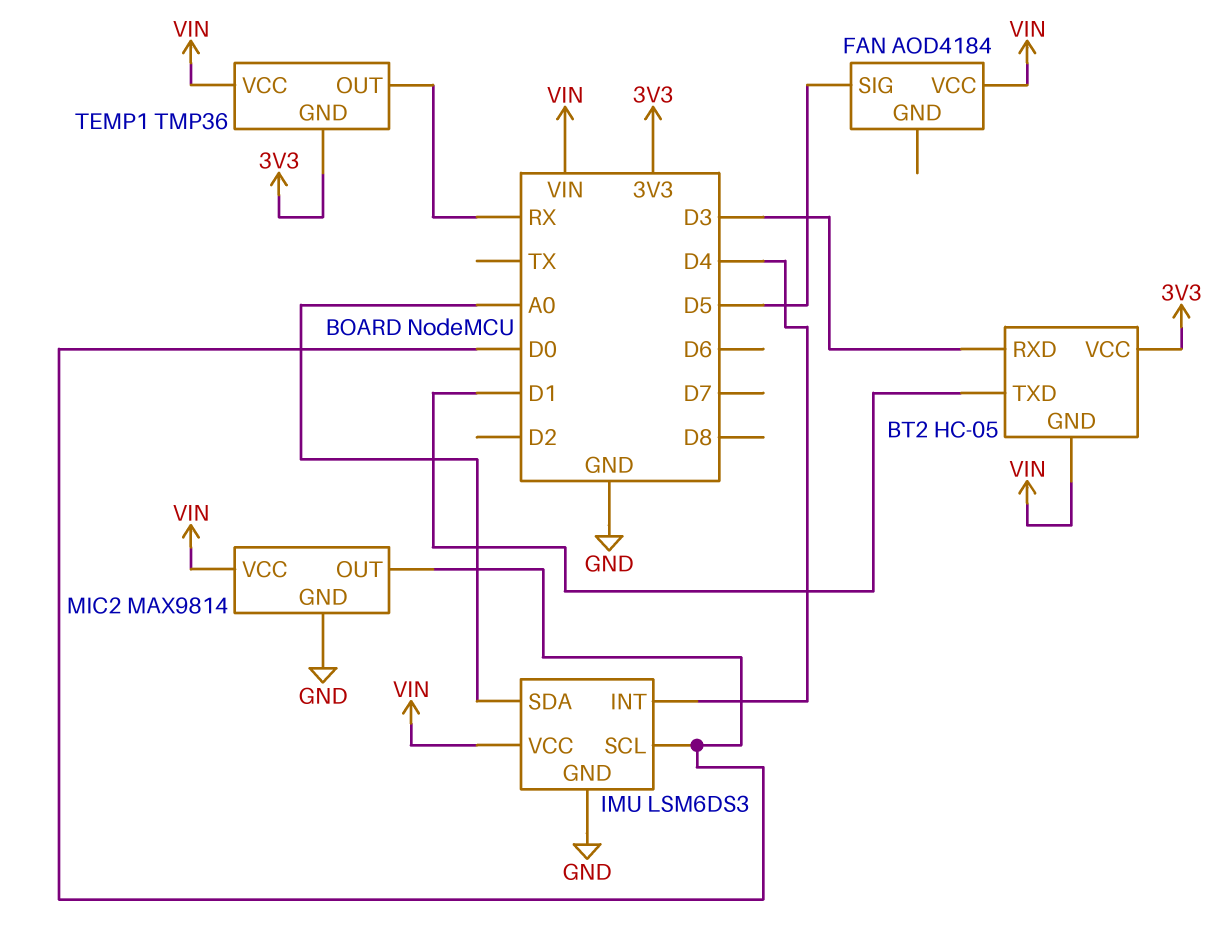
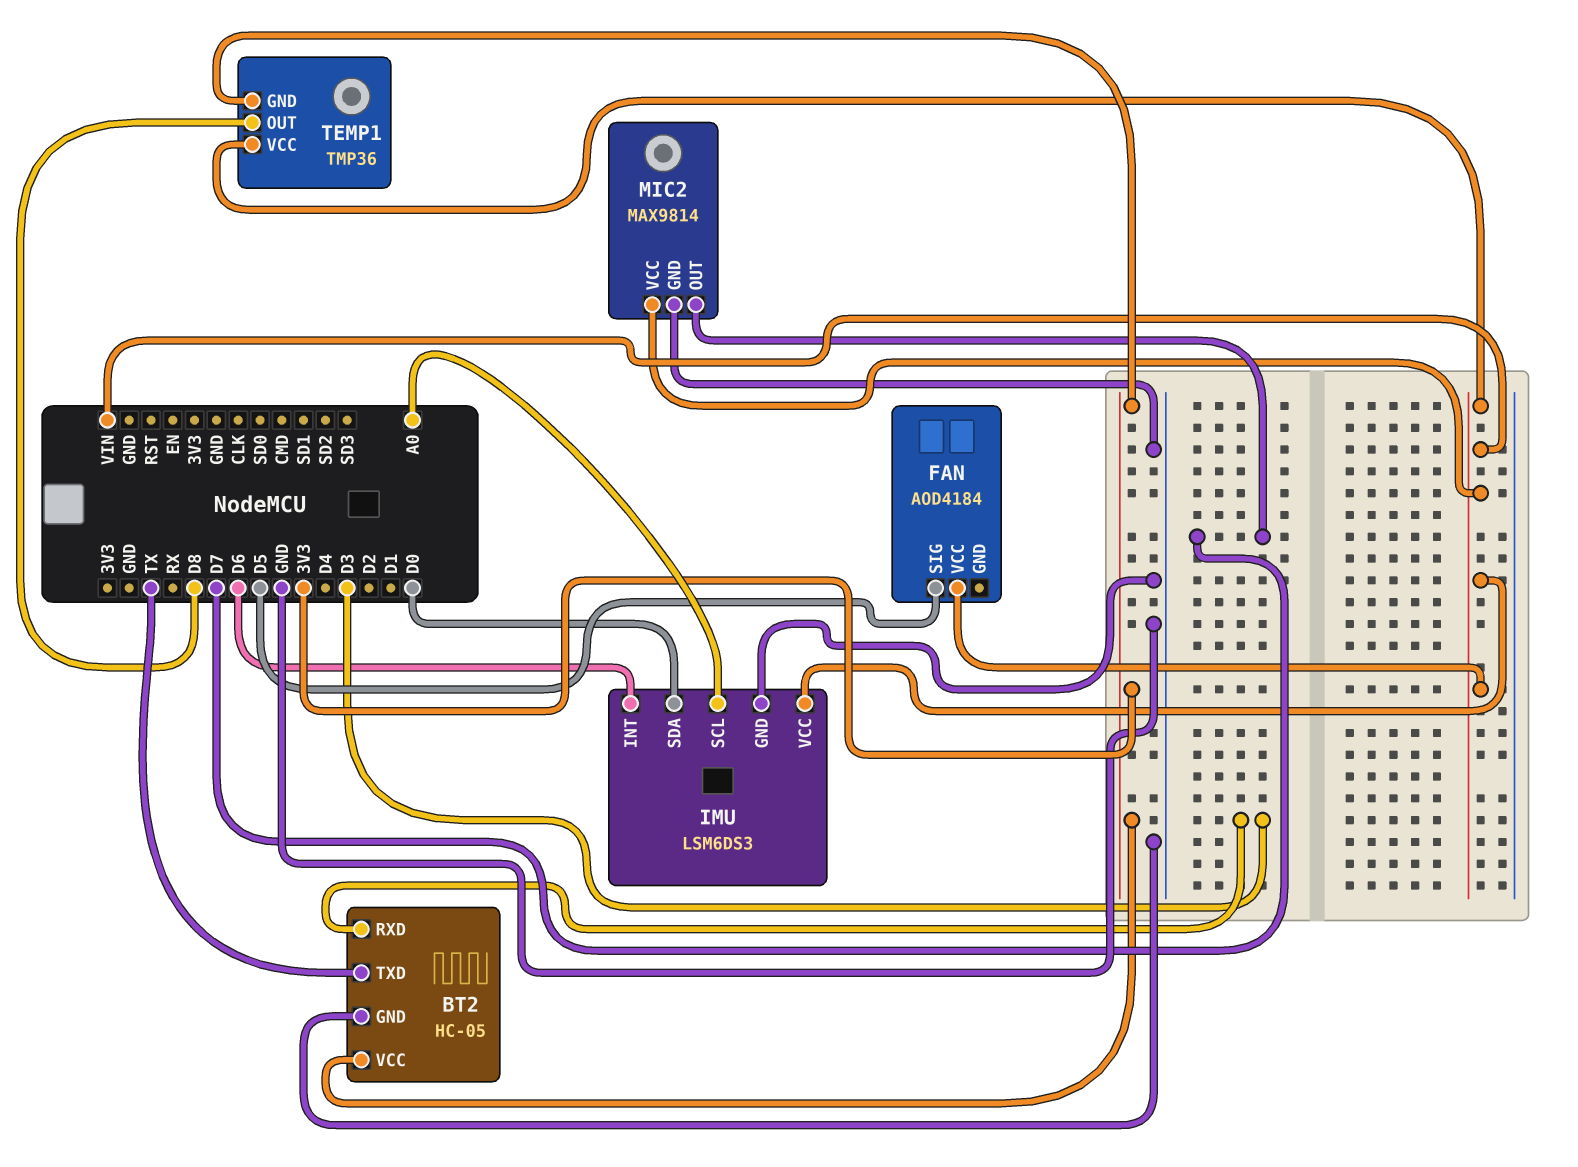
BT2 pin GND: VIN -> GND
BT2 pin TXD: D1 -> TX
IMU pin INT: D4 -> D6
IMU pin SCL: D0 -> A0
IMU pin SDA: A0 -> D0
MIC2 pin OUT: D0 -> D7
TEMP1 pin OUT: RX -> D8

